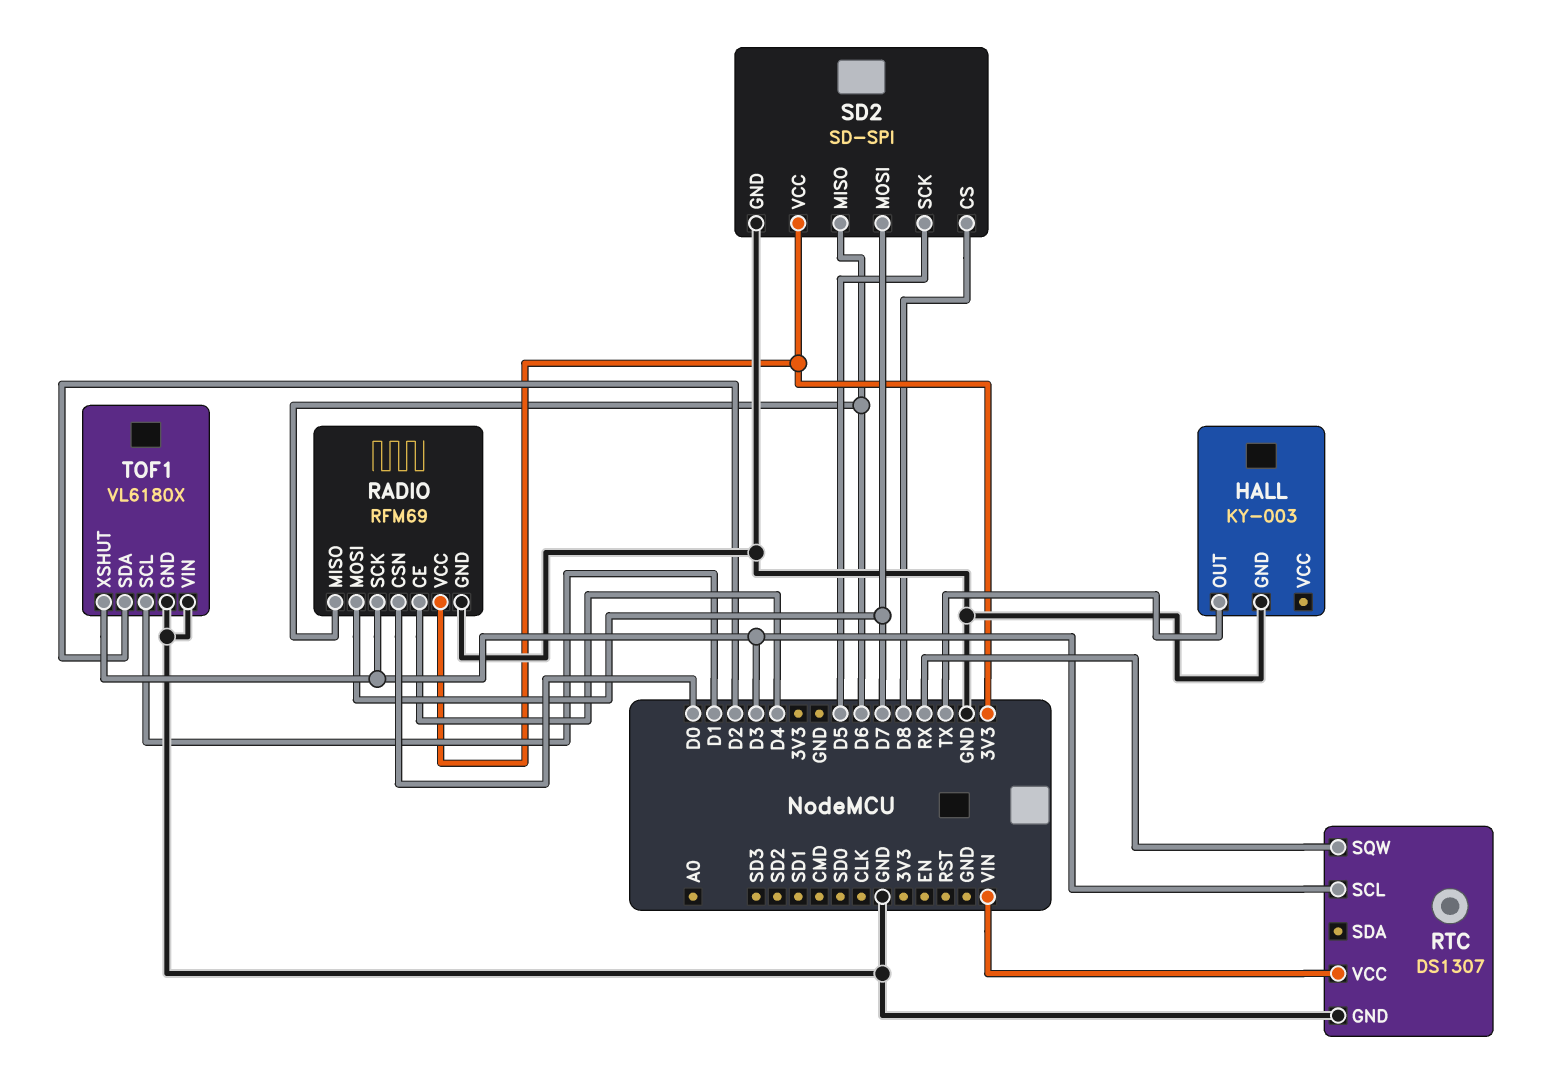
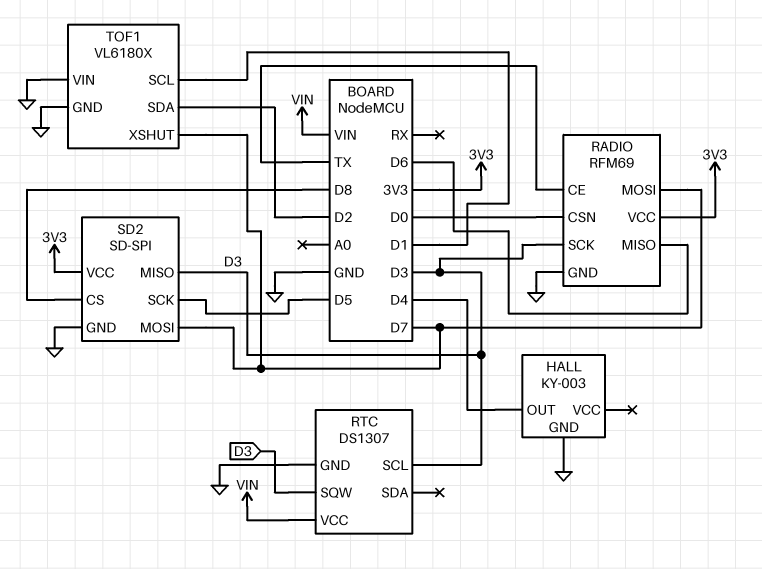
HALL pin OUT: TX -> D4
RADIO pin CE: D4 -> TX
RTC pin SQW: RX -> D3
SD2 pin MISO: D6 -> D3
TOF1 pin XSHUT: D3 -> D7

